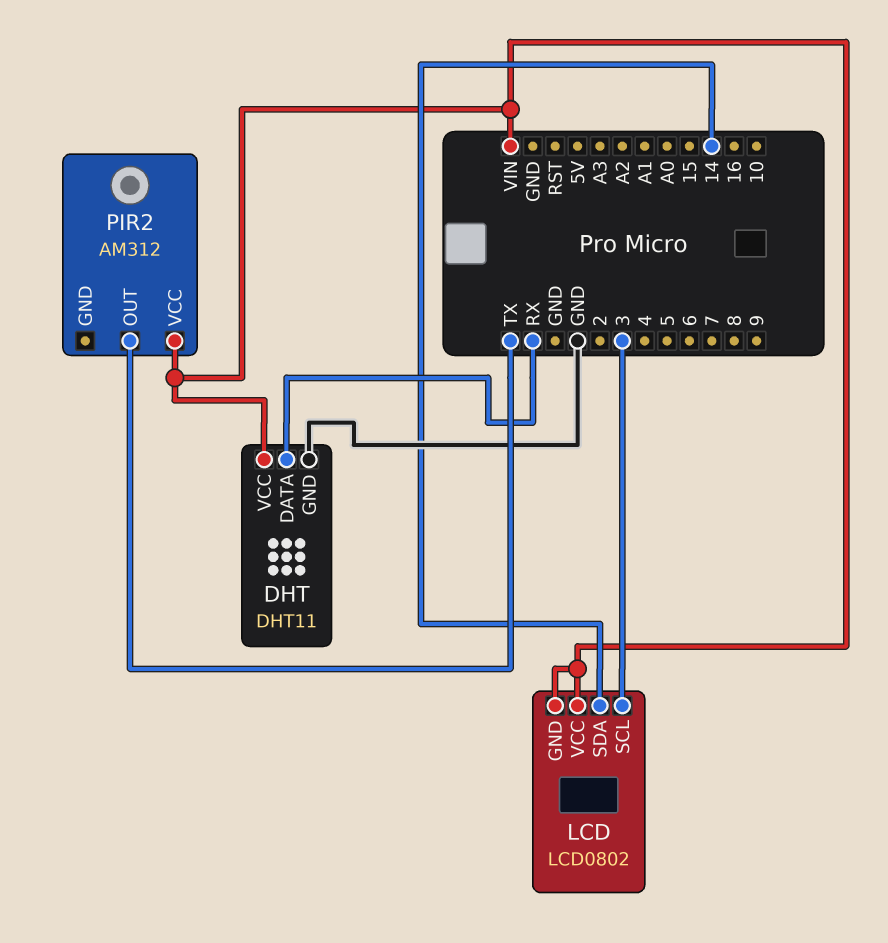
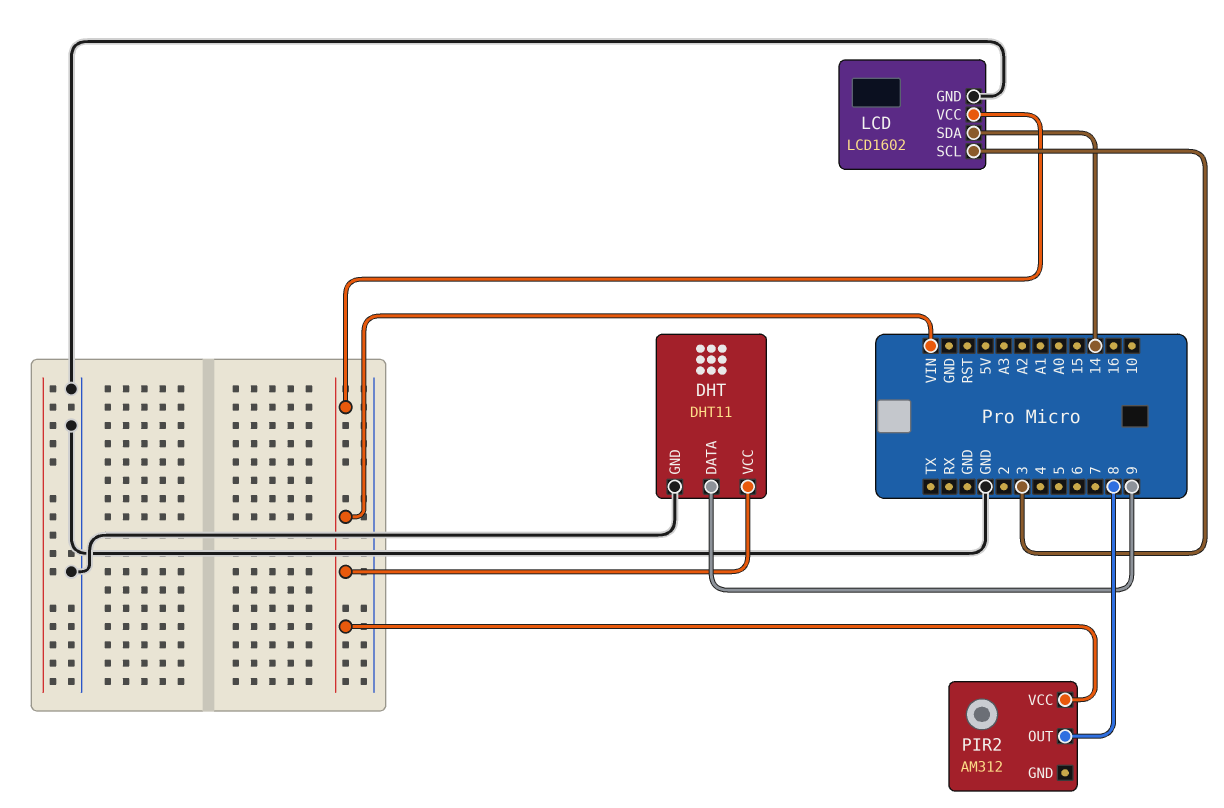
DHT pin DATA: RX -> 9
LCD: LCD0802 -> LCD1602
LCD pin GND: VIN -> GND
PIR2 pin OUT: TX -> 8

